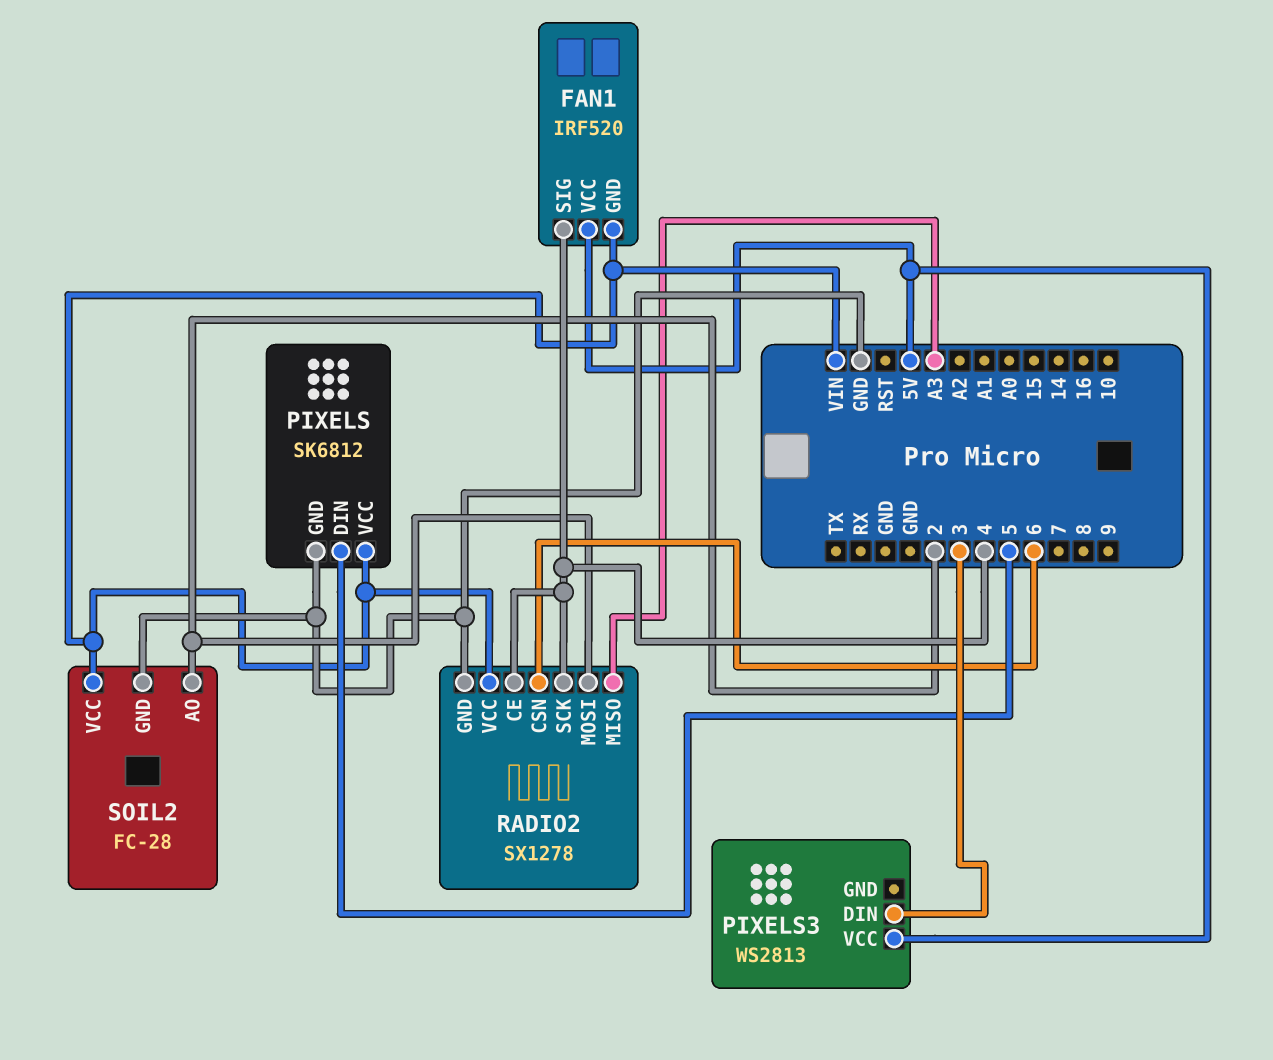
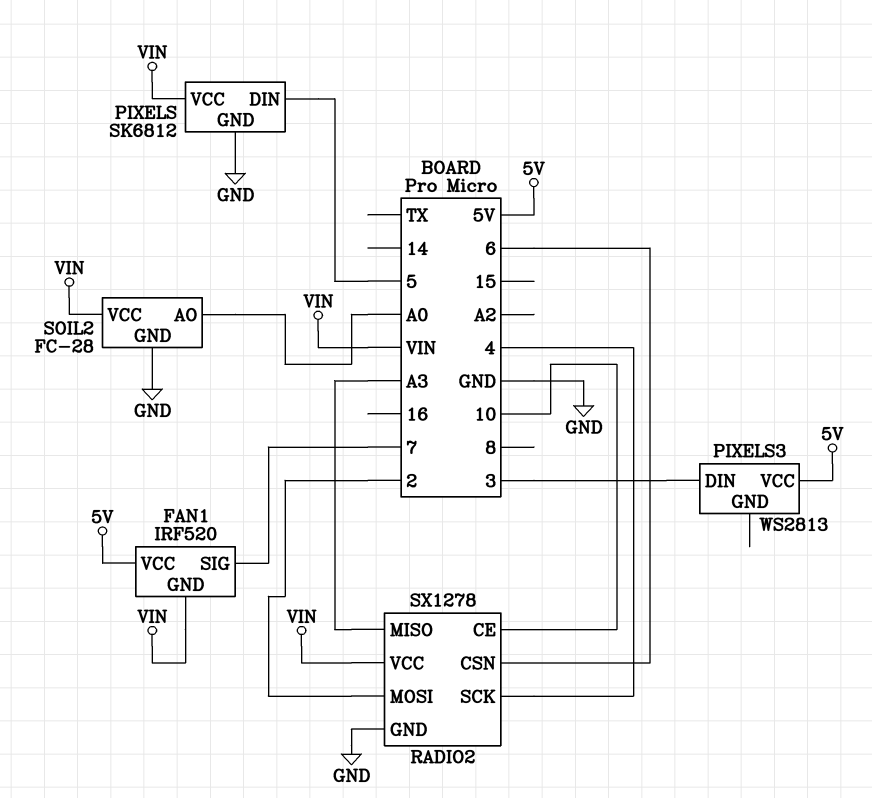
FAN1 pin SIG: 4 -> 7
RADIO2 pin CE: 4 -> 10
SOIL2 pin AO: 2 -> A0

